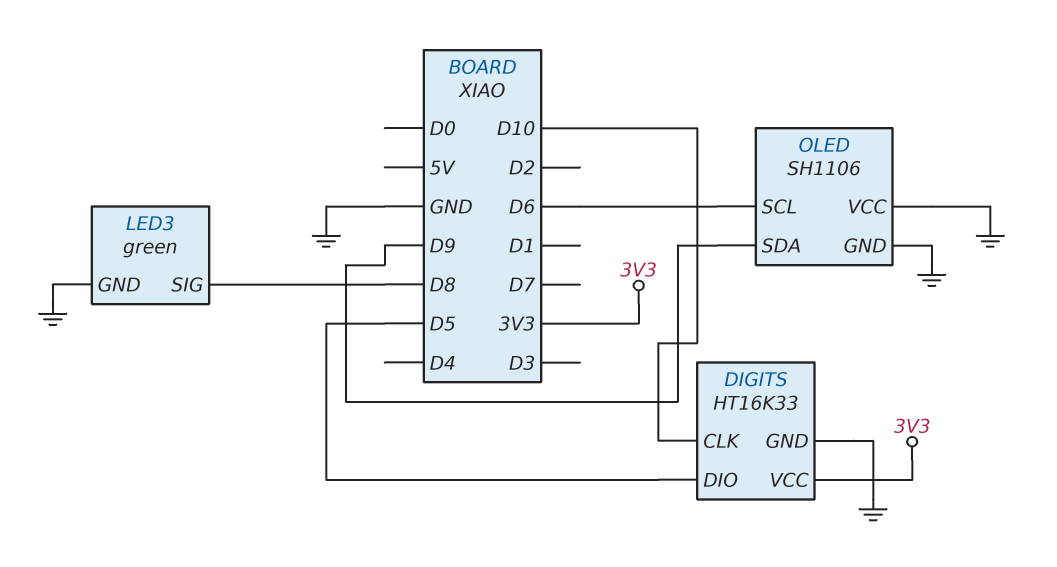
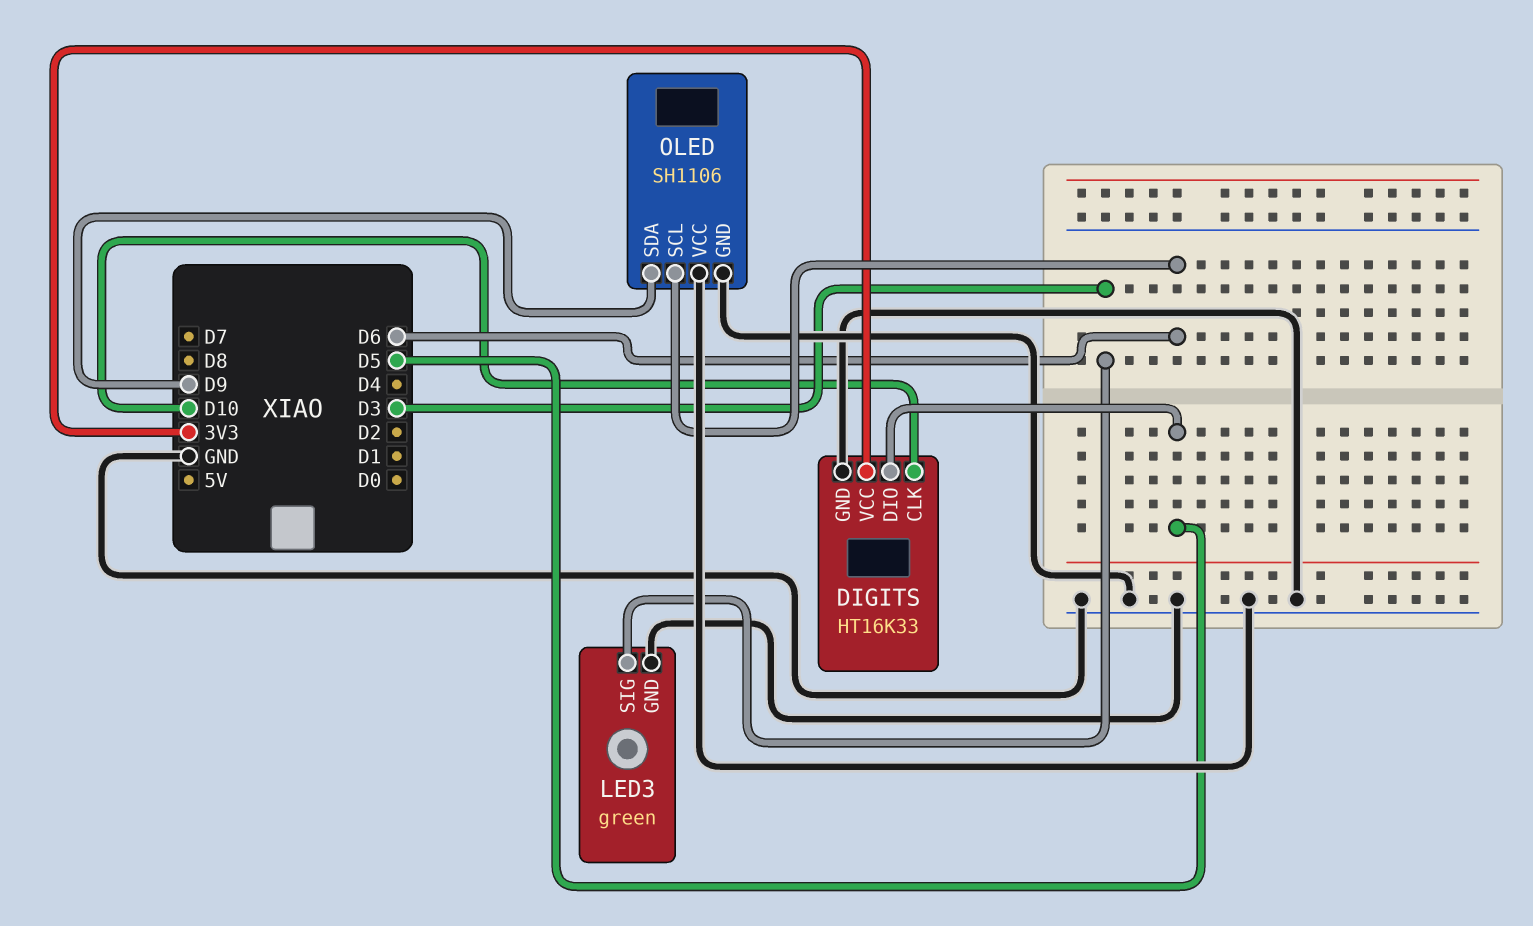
LED3 pin SIG: D8 -> D3

